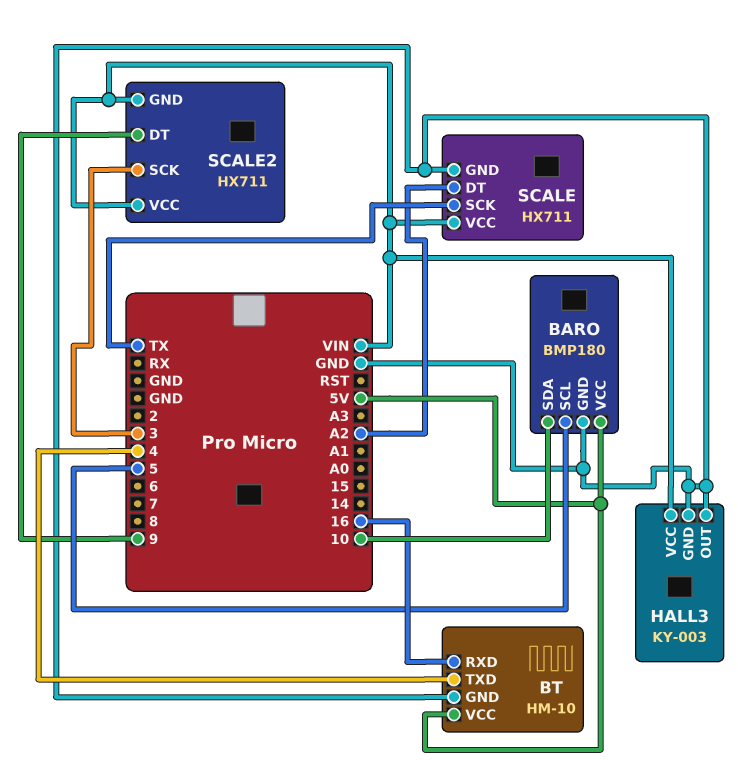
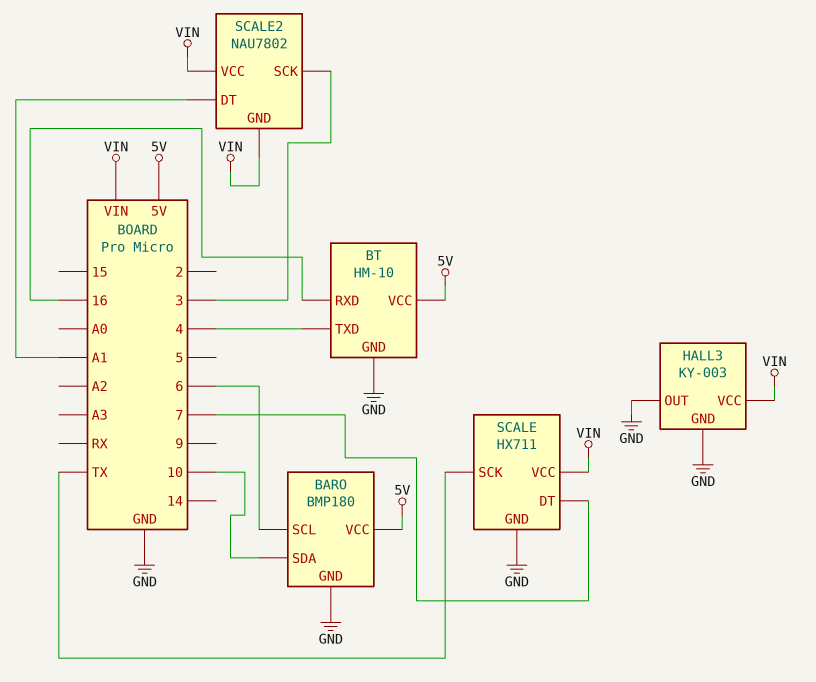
BARO pin SCL: 5 -> 6
SCALE pin DT: A2 -> 7
SCALE2: HX711 -> NAU7802
SCALE2 pin DT: 9 -> A1

